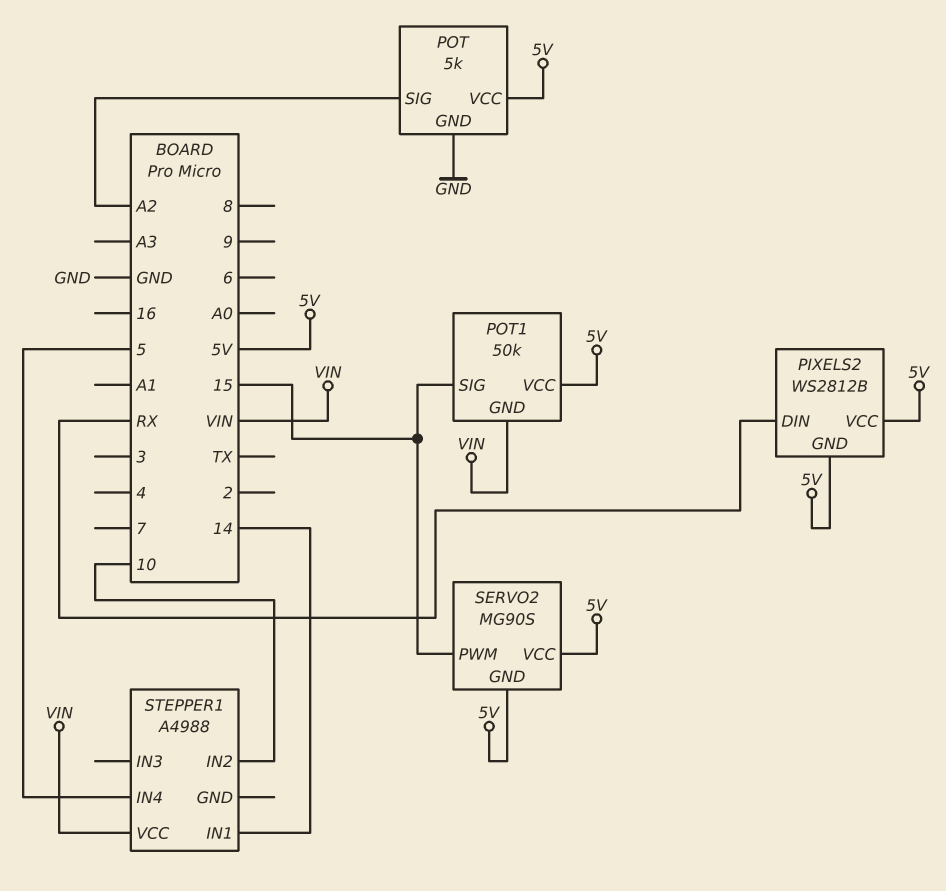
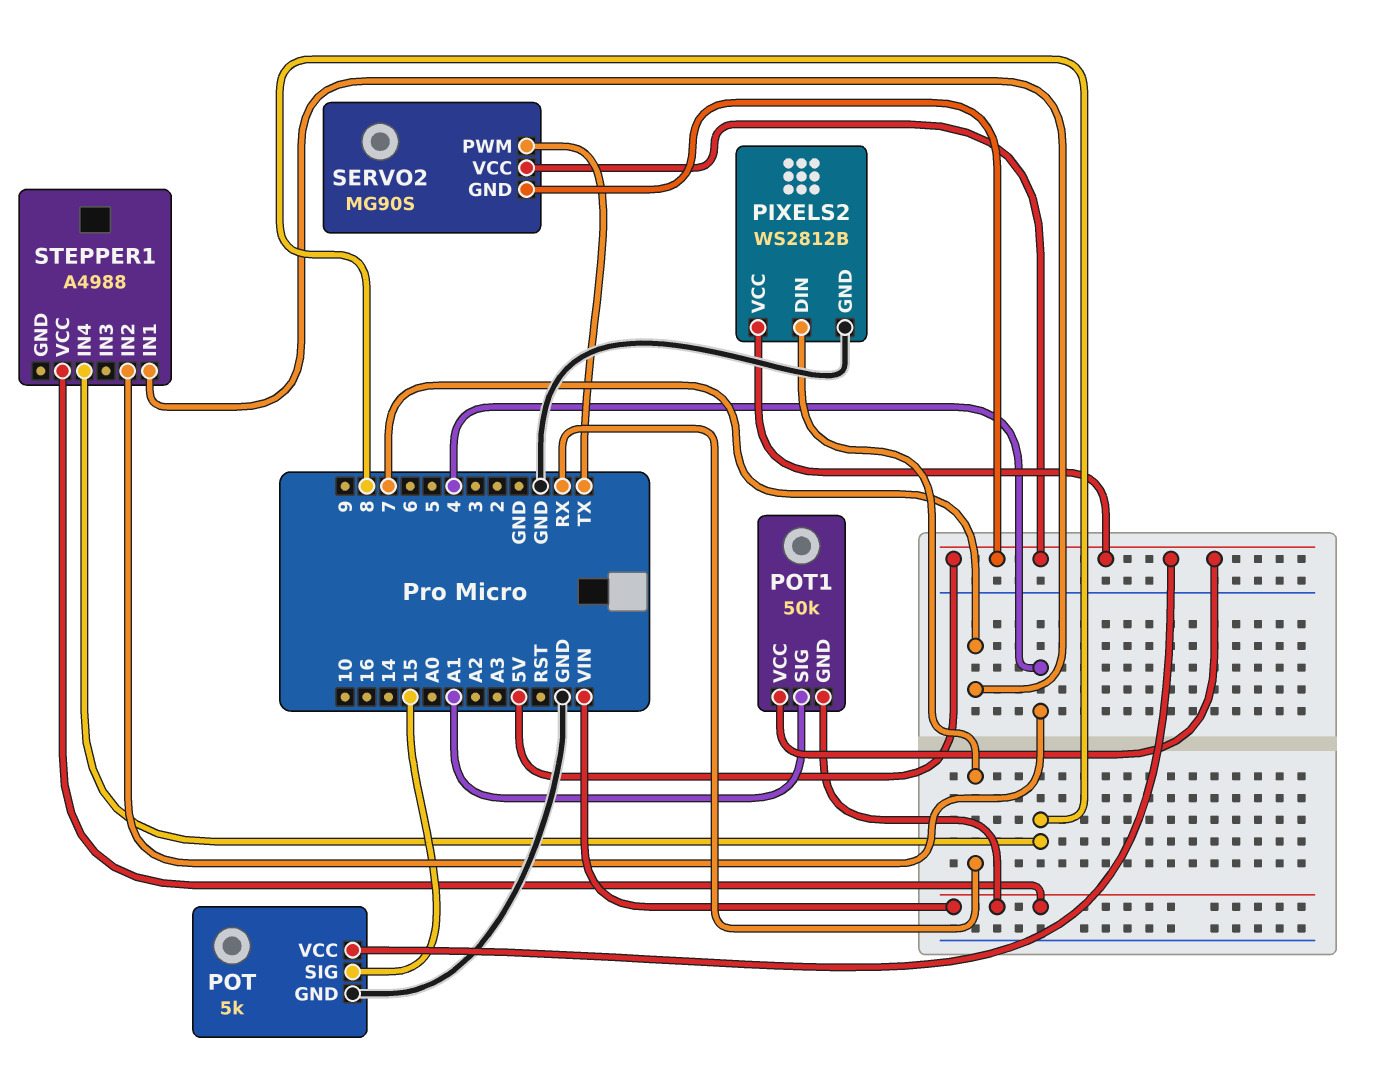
PIXELS2 pin GND: 5V -> GND
POT pin SIG: A2 -> 15
POT1 pin SIG: 15 -> A1
SERVO2 pin PWM: 15 -> TX
STEPPER1 pin IN1: 14 -> 7
STEPPER1 pin IN2: 10 -> 4
STEPPER1 pin IN4: 5 -> 8

